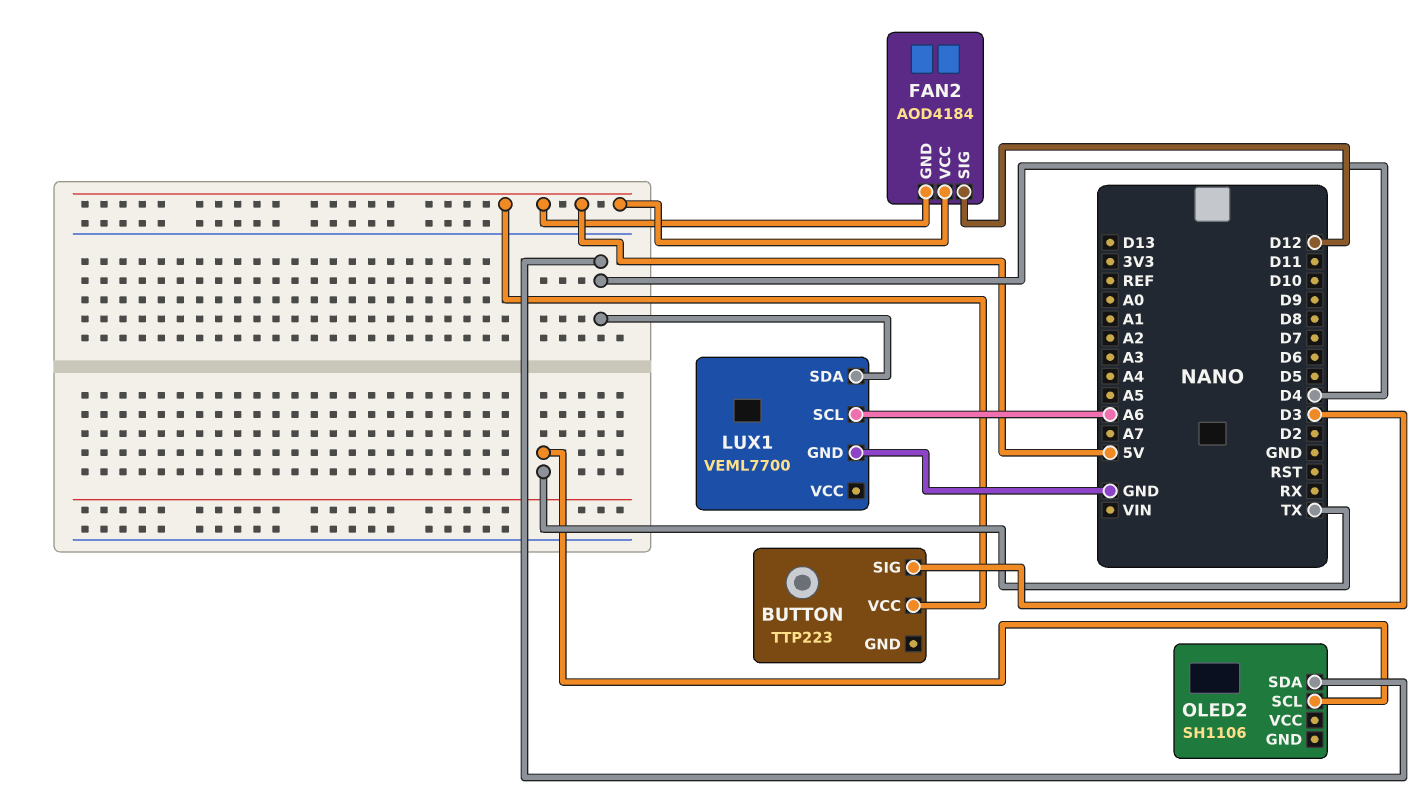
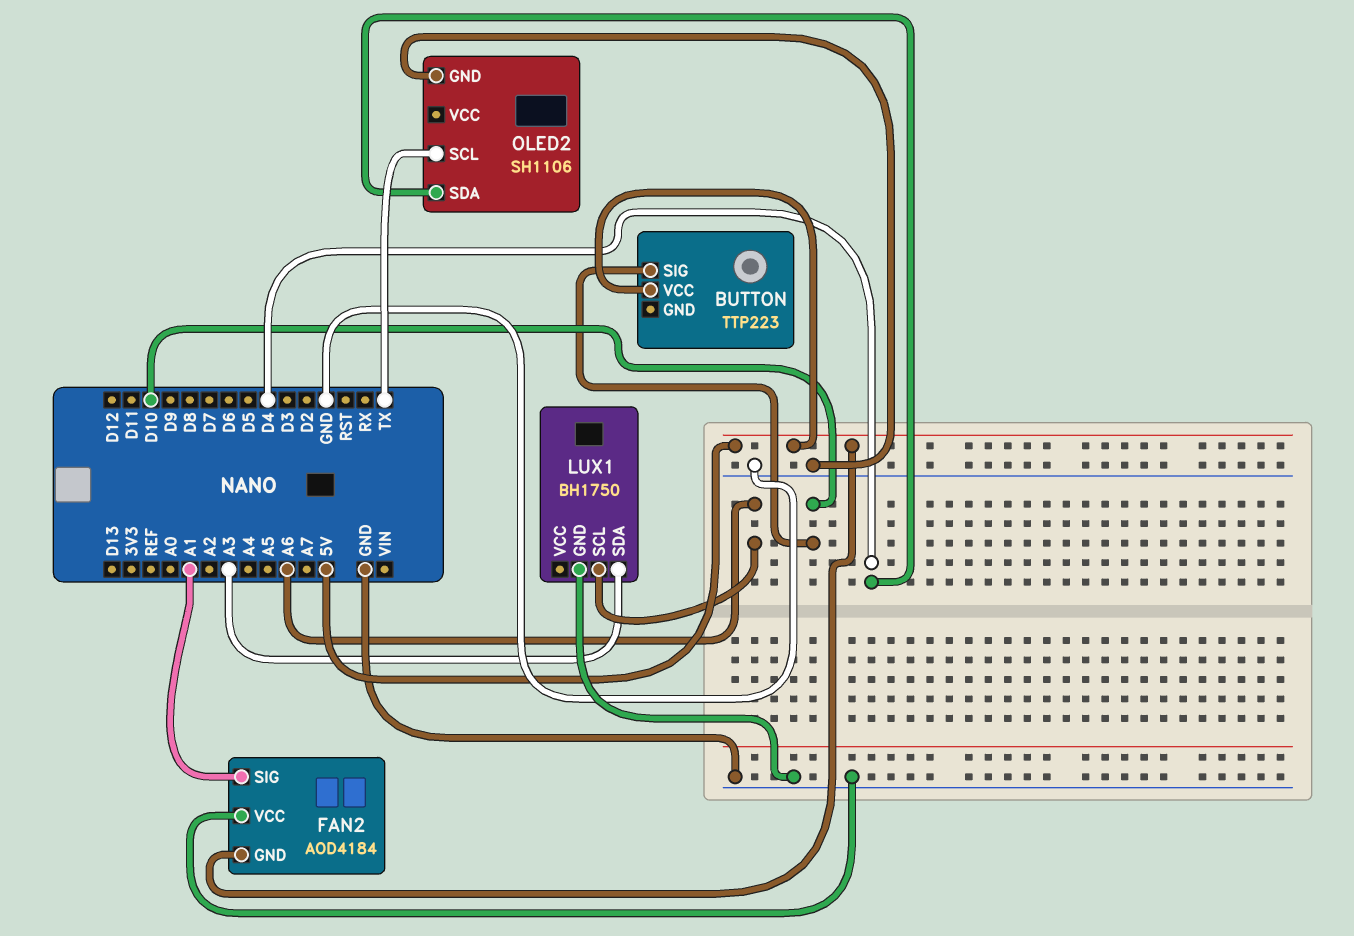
BUTTON pin SIG: D3 -> D10
FAN2 pin SIG: D12 -> A1
FAN2 pin VCC: 5V -> GND
LUX1: VEML7700 -> BH1750
LUX1 pin SDA: D4 -> A3
OLED2 pin GND: none -> GND

